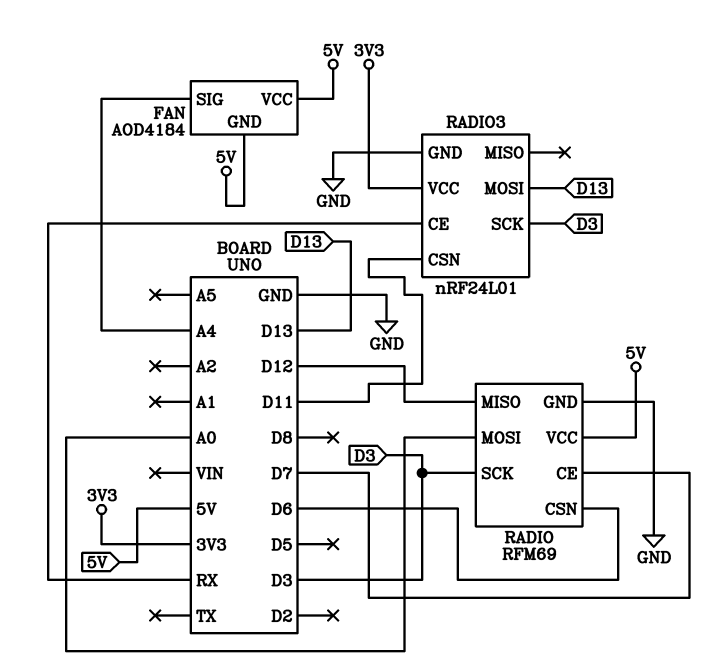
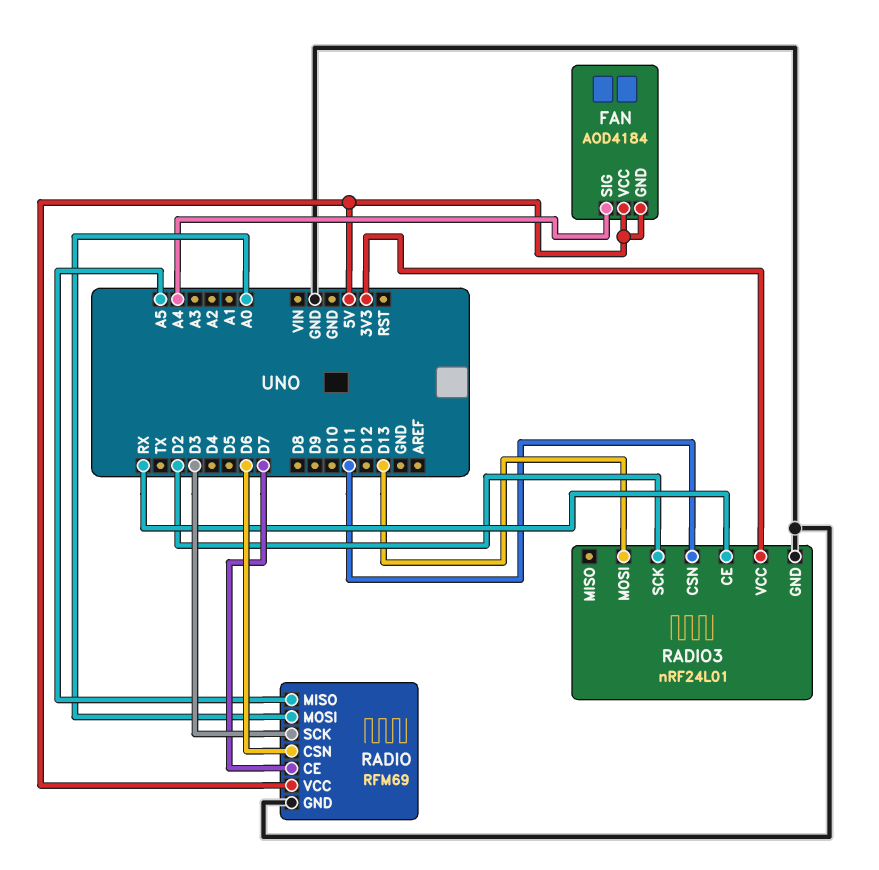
RADIO pin MISO: D12 -> A5
RADIO3 pin SCK: D3 -> D2

